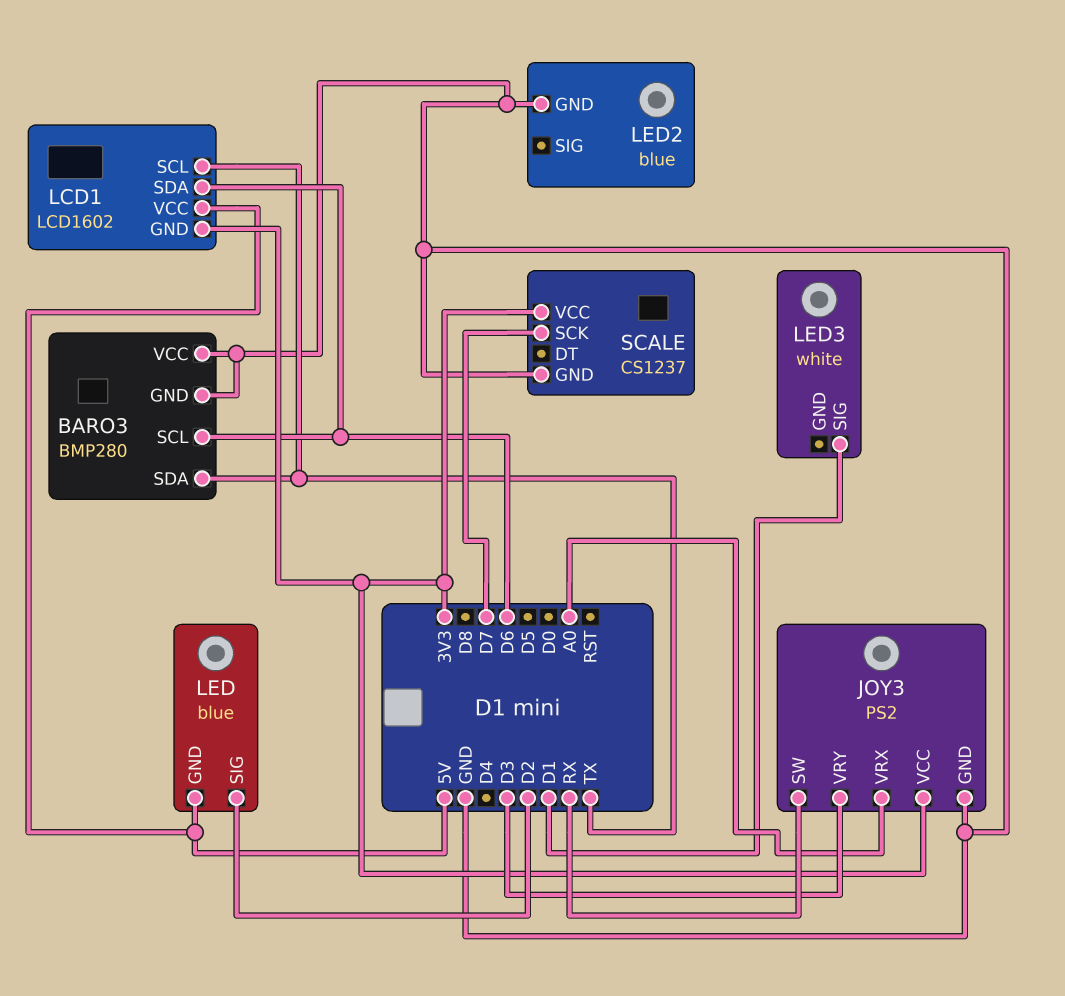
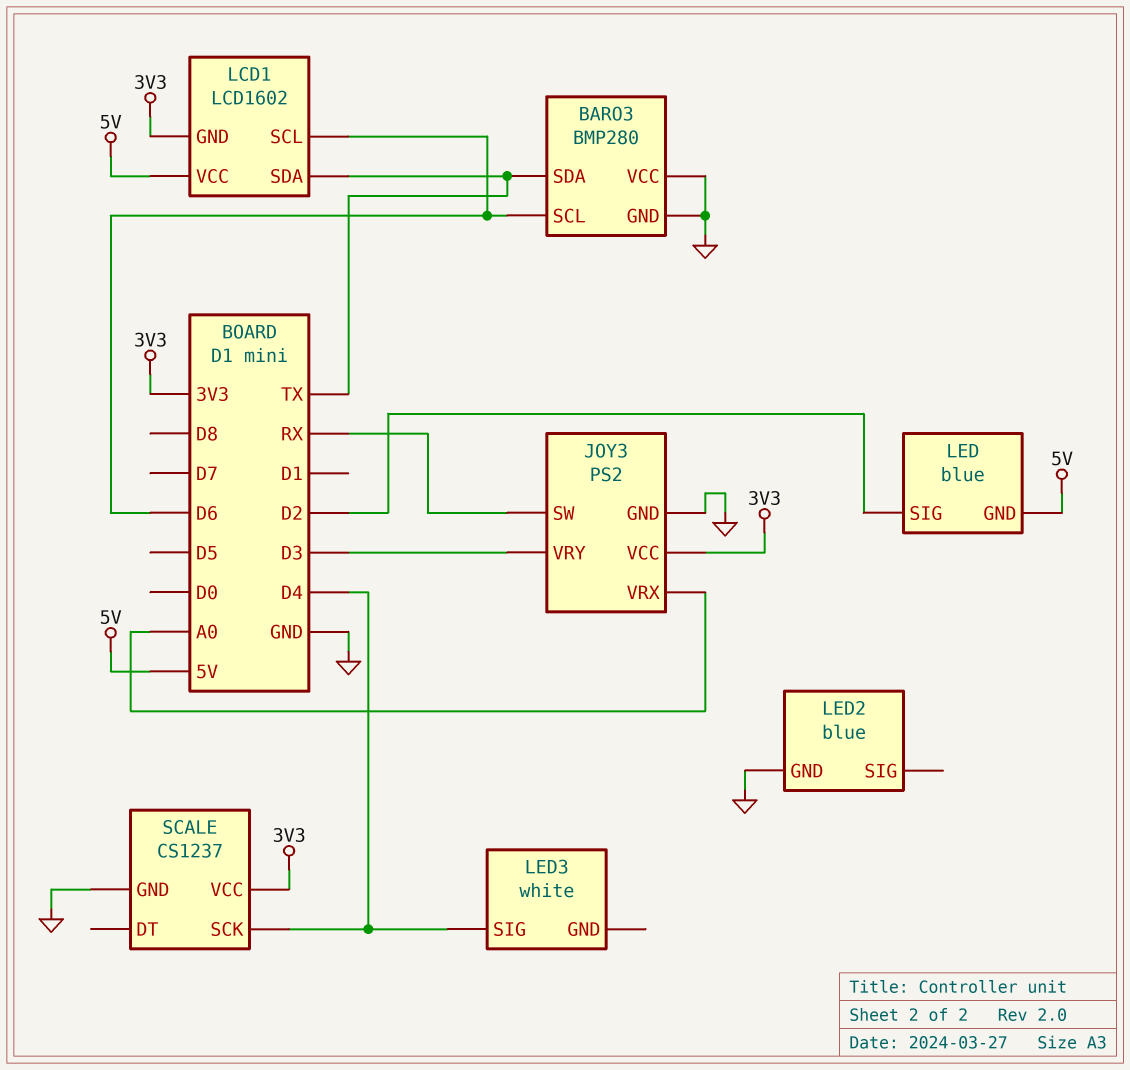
LCD1 pin SCL: TX -> D6
LCD1 pin SDA: D6 -> TX
LED3 pin SIG: D1 -> D4
SCALE pin SCK: D7 -> D4

